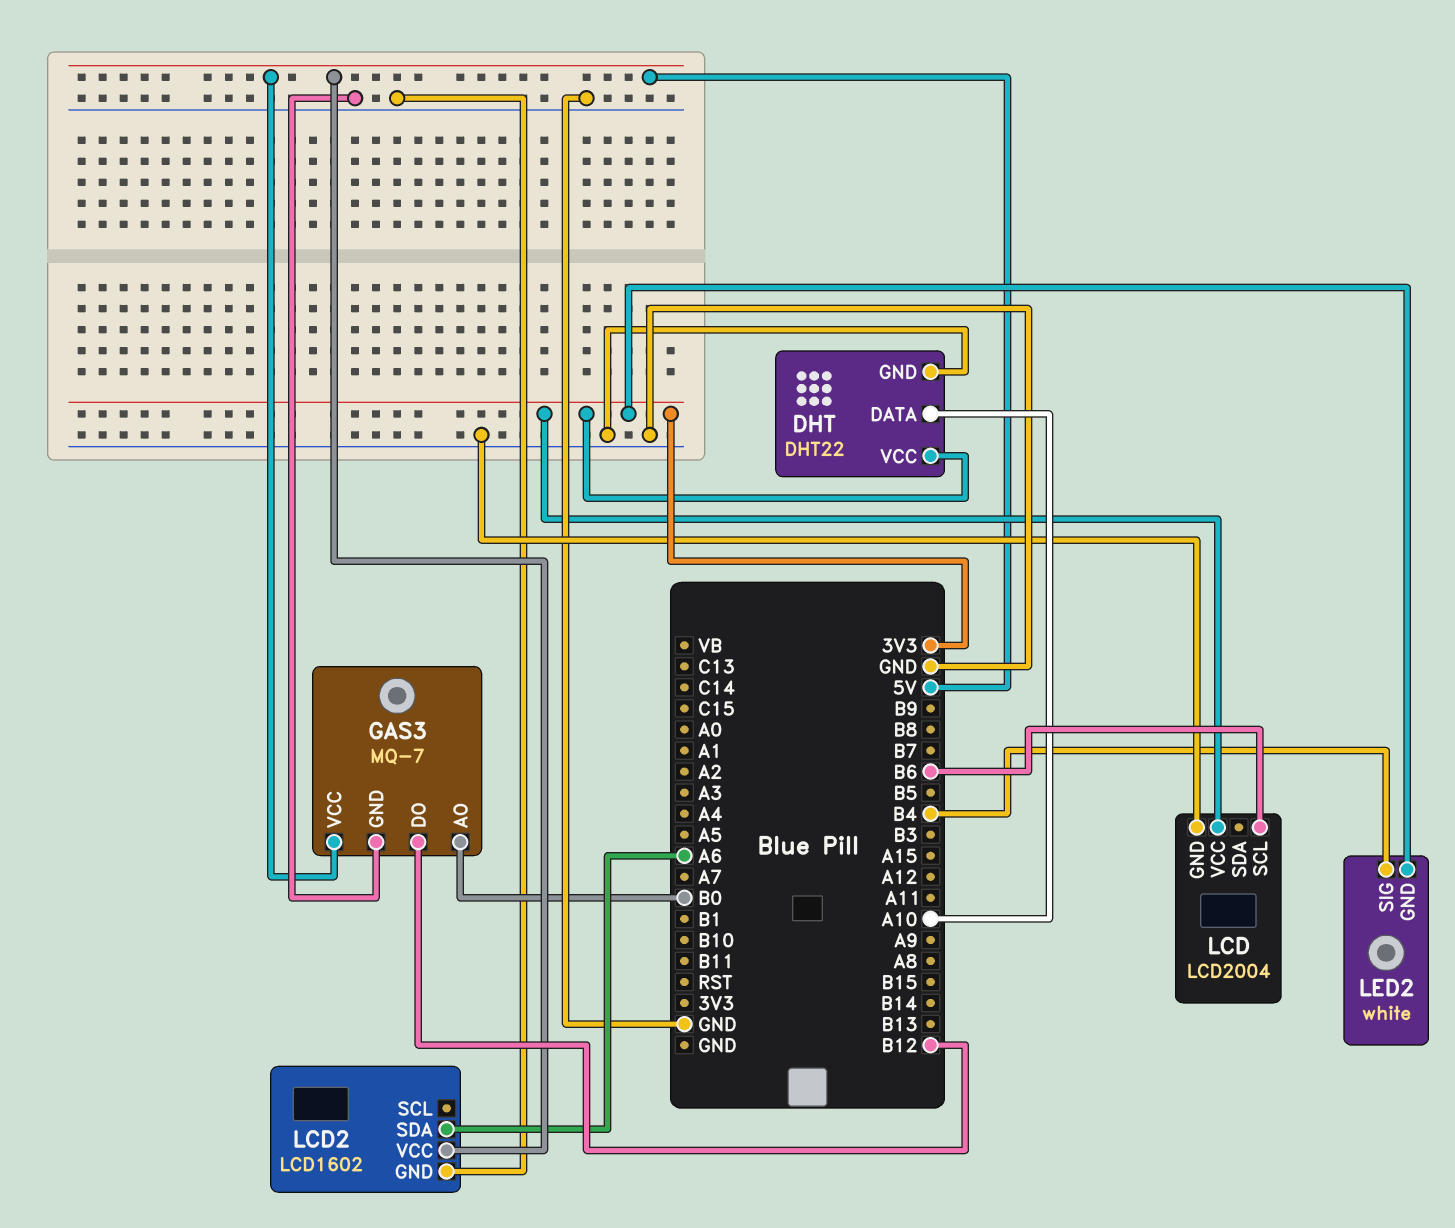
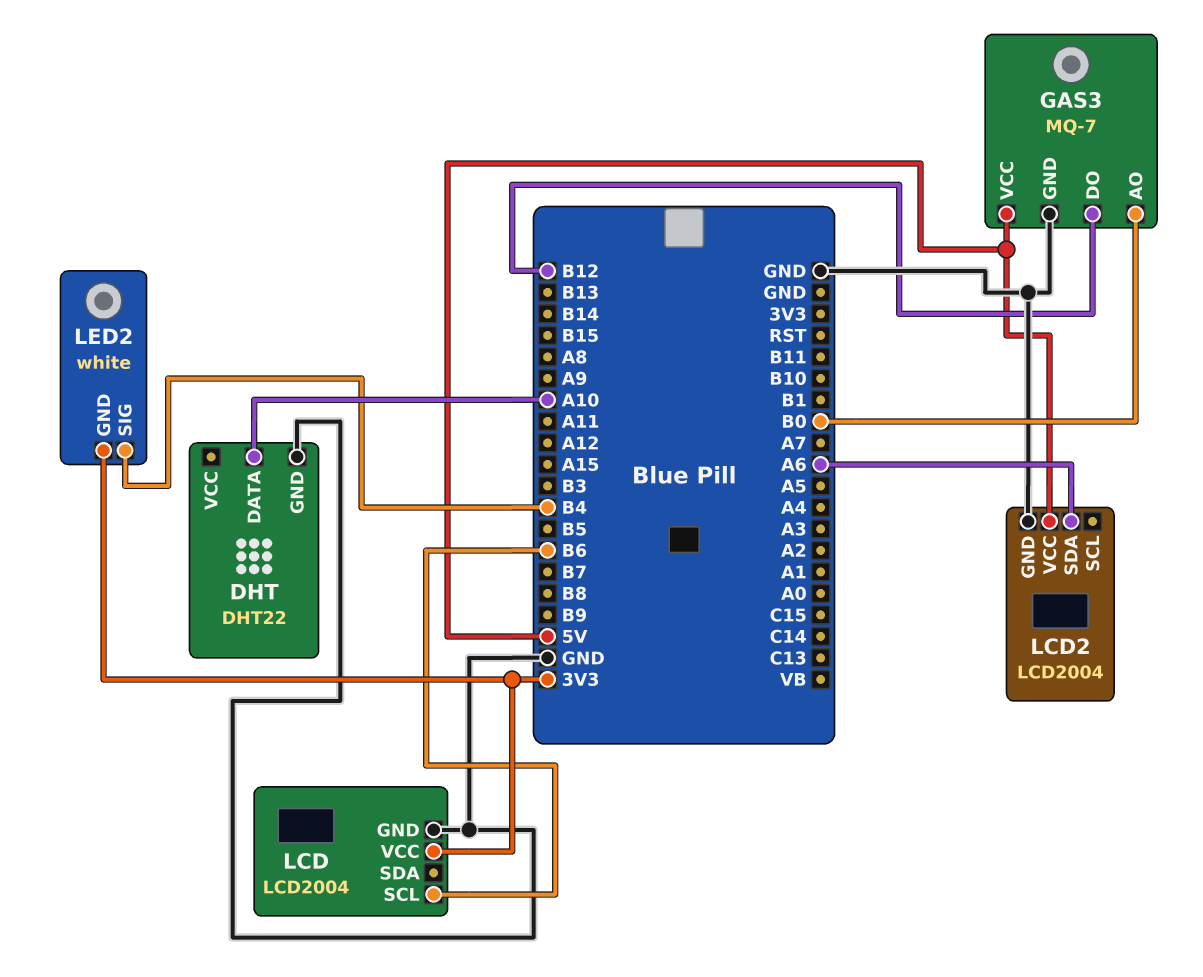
DHT pin VCC: 3V3 -> none
LCD2: LCD1602 -> LCD2004

